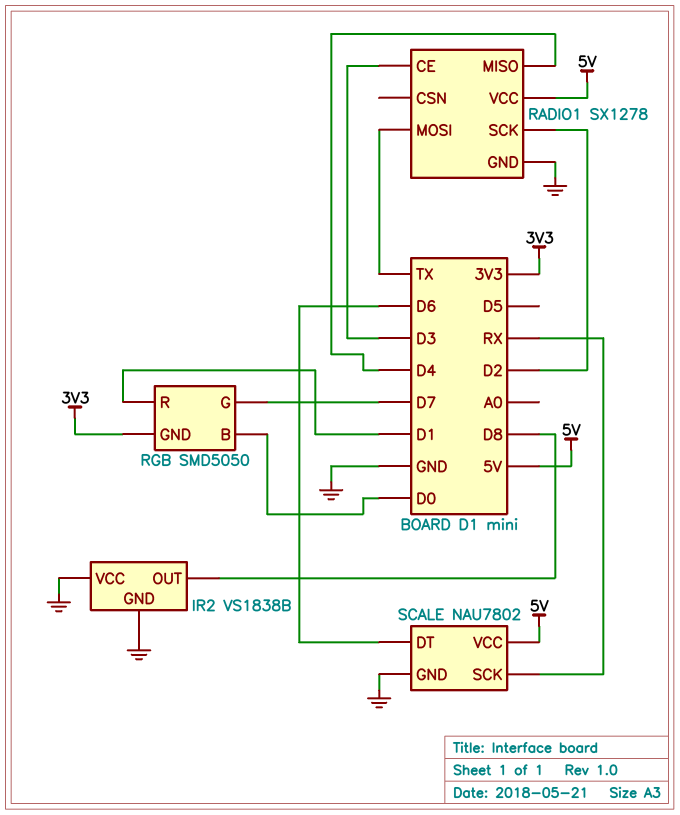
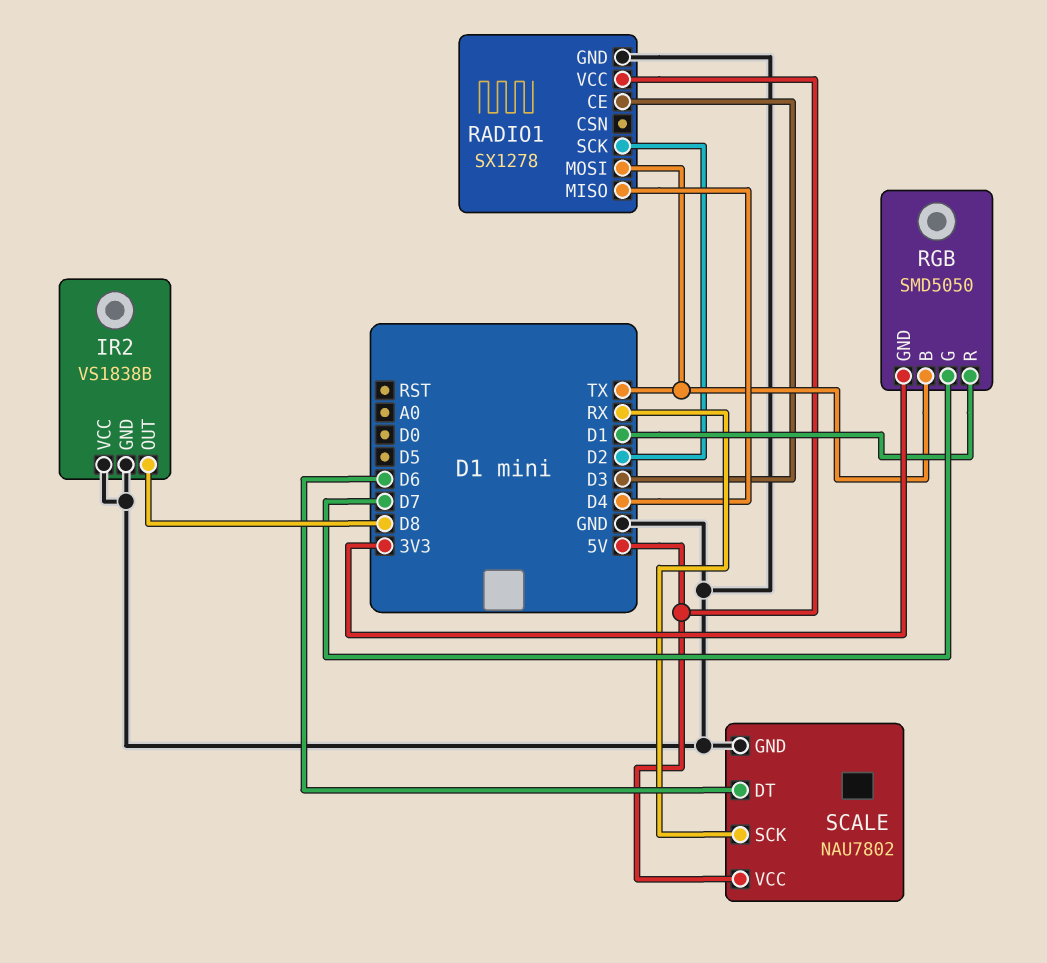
RGB pin B: D0 -> TX

